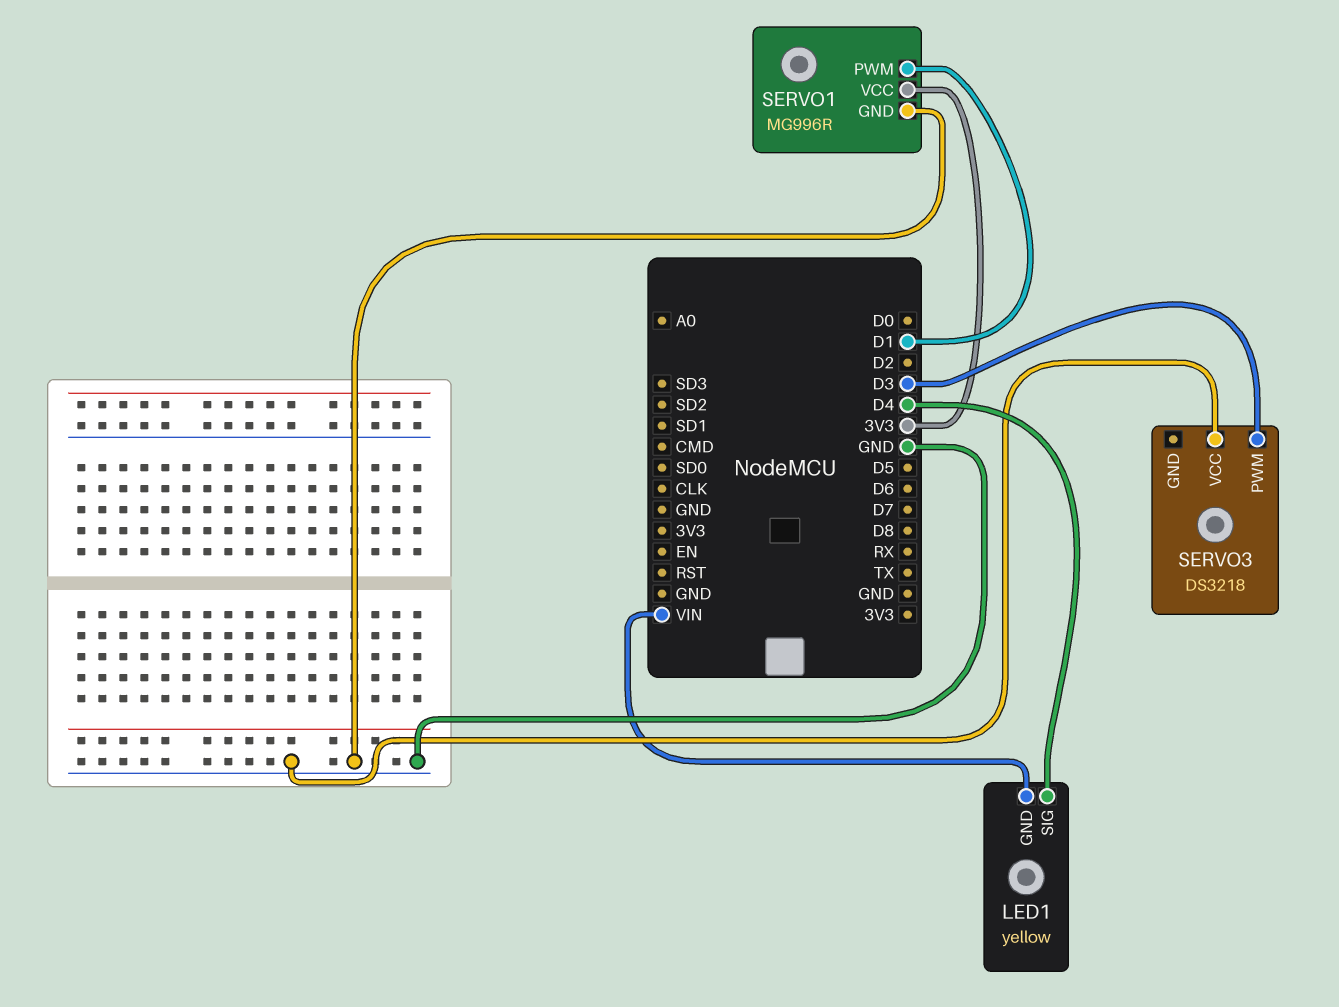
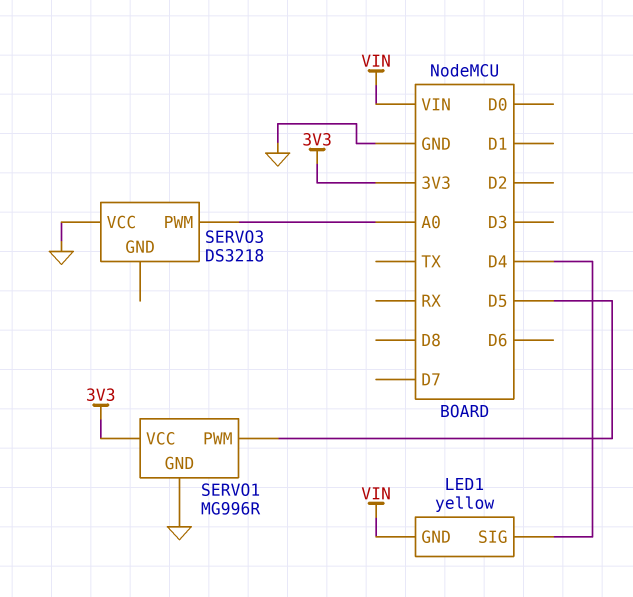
SERVO1 pin PWM: D1 -> D5
SERVO3 pin PWM: D3 -> A0

